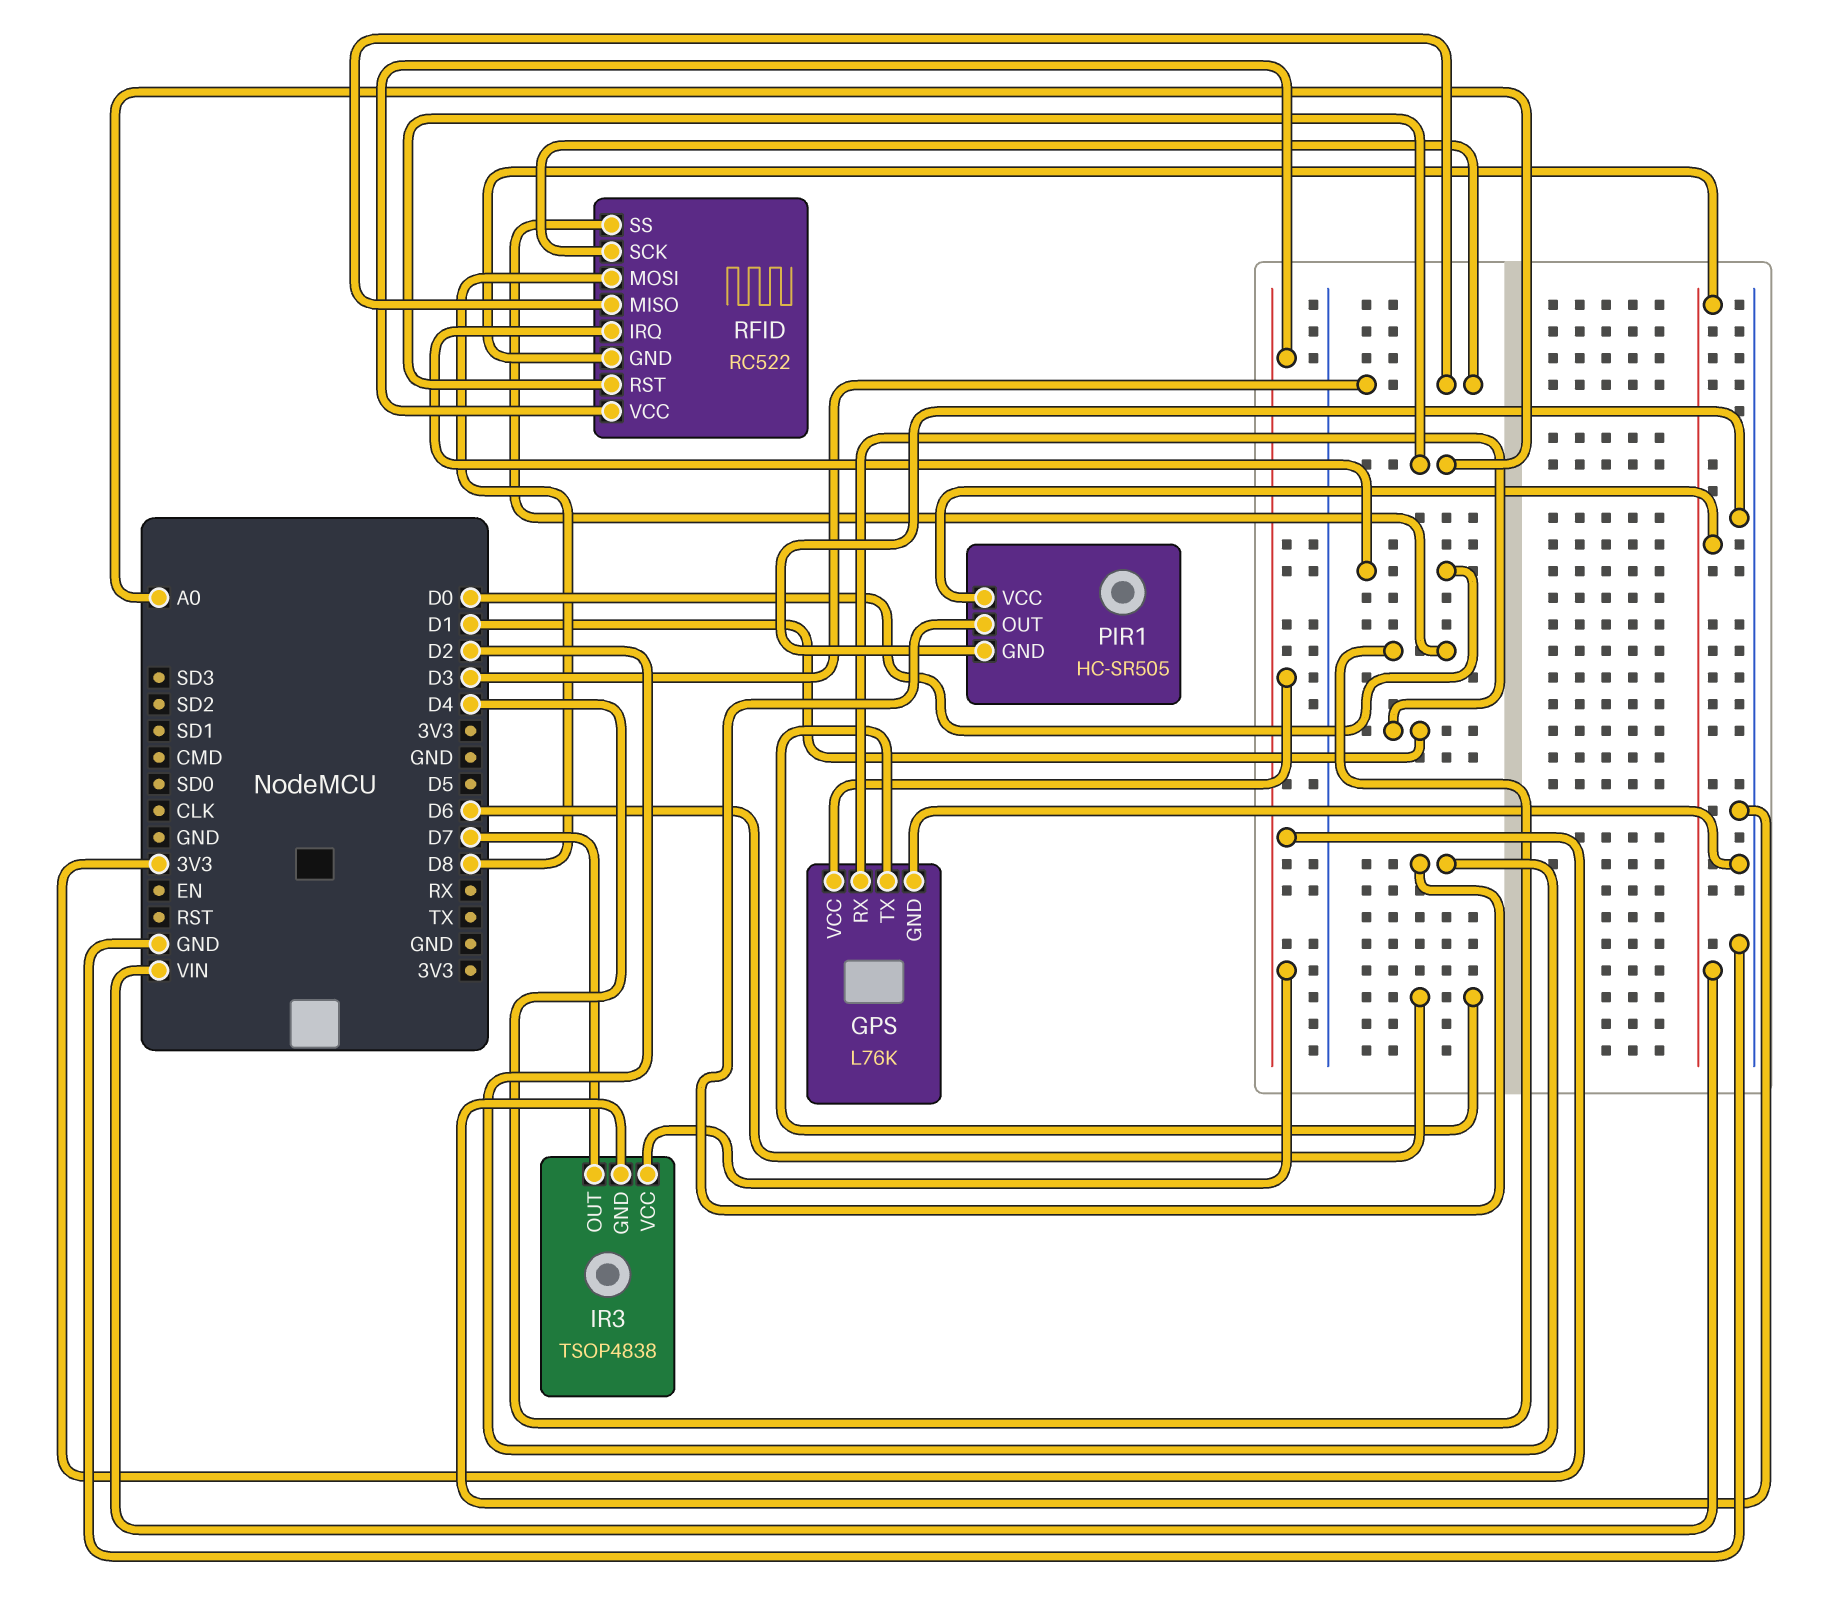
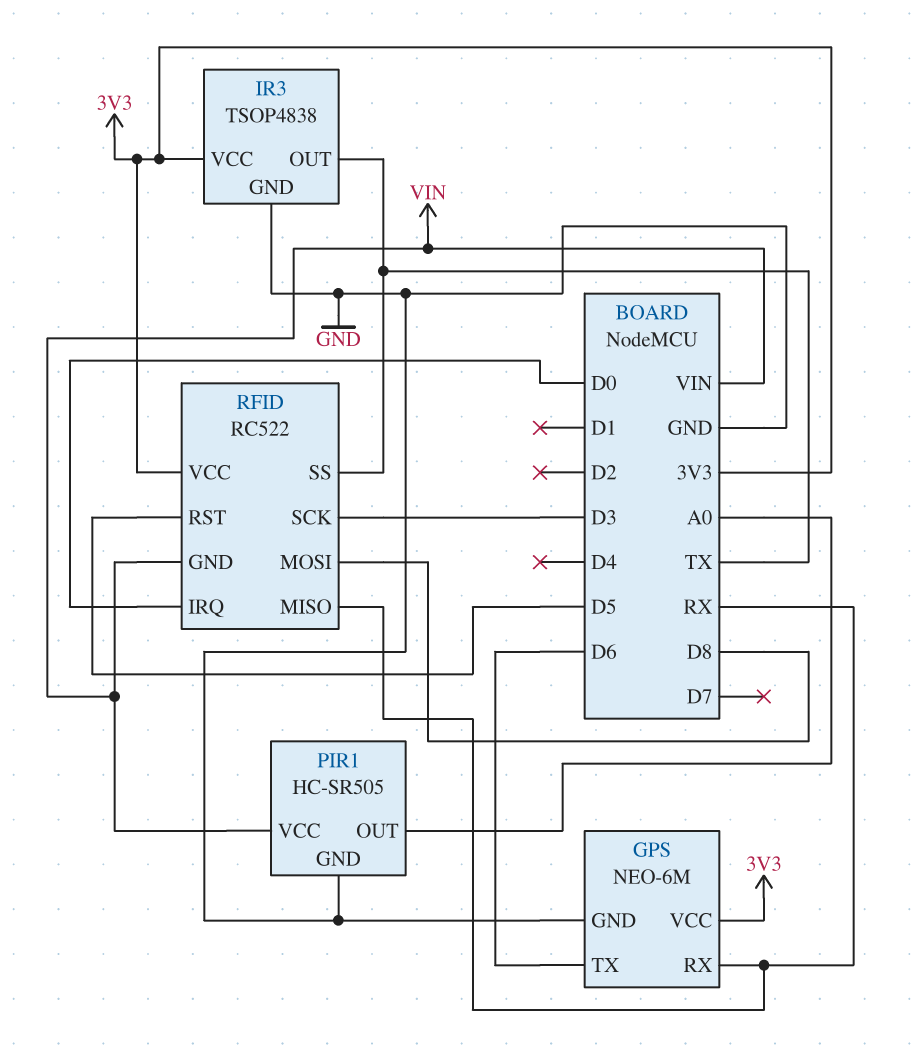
GPS: L76K -> NEO-6M
GPS pin RX: D1 -> RX
IR3 pin OUT: D7 -> TX
PIR1 pin OUT: D2 -> A0
RFID pin MISO: D3 -> RX
RFID pin RST: A0 -> D5
RFID pin SS: D4 -> TX

